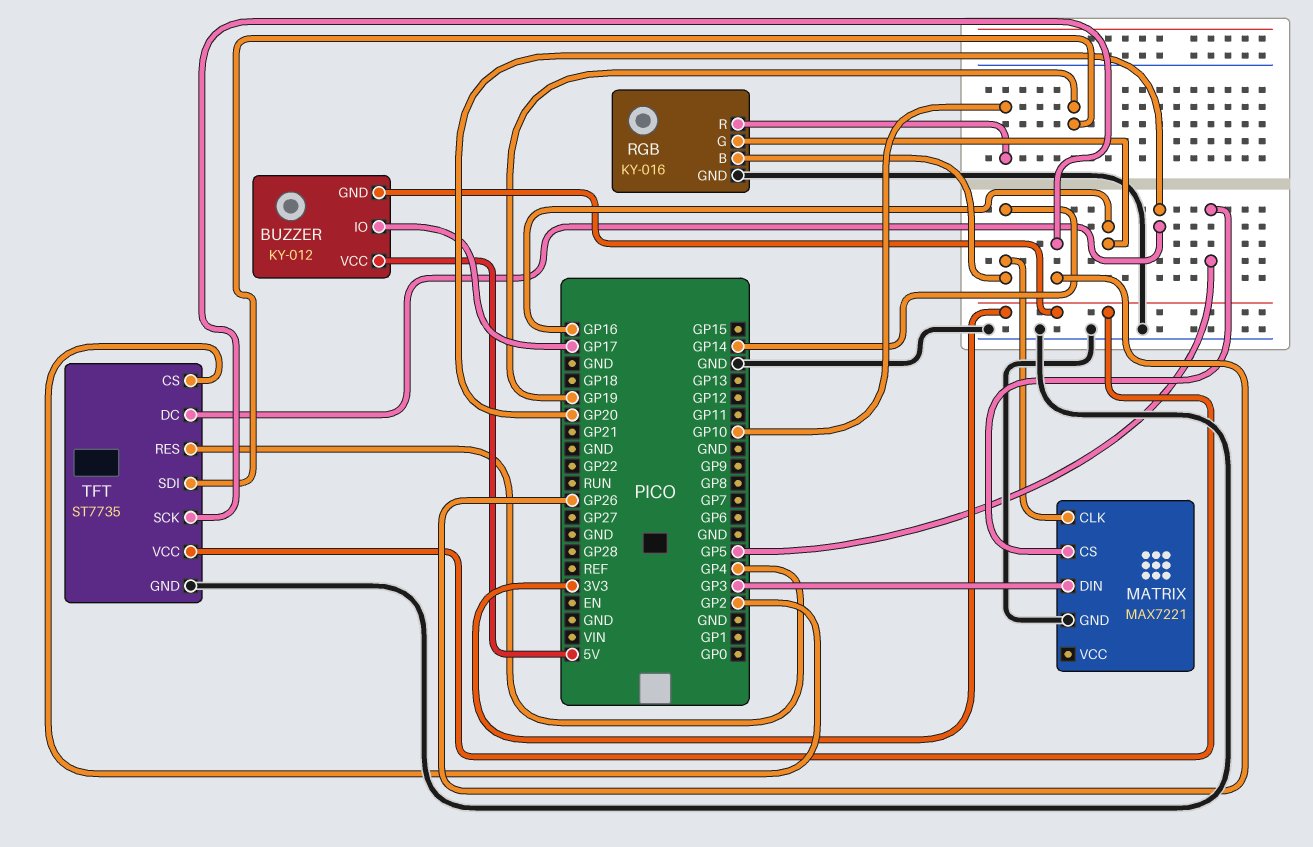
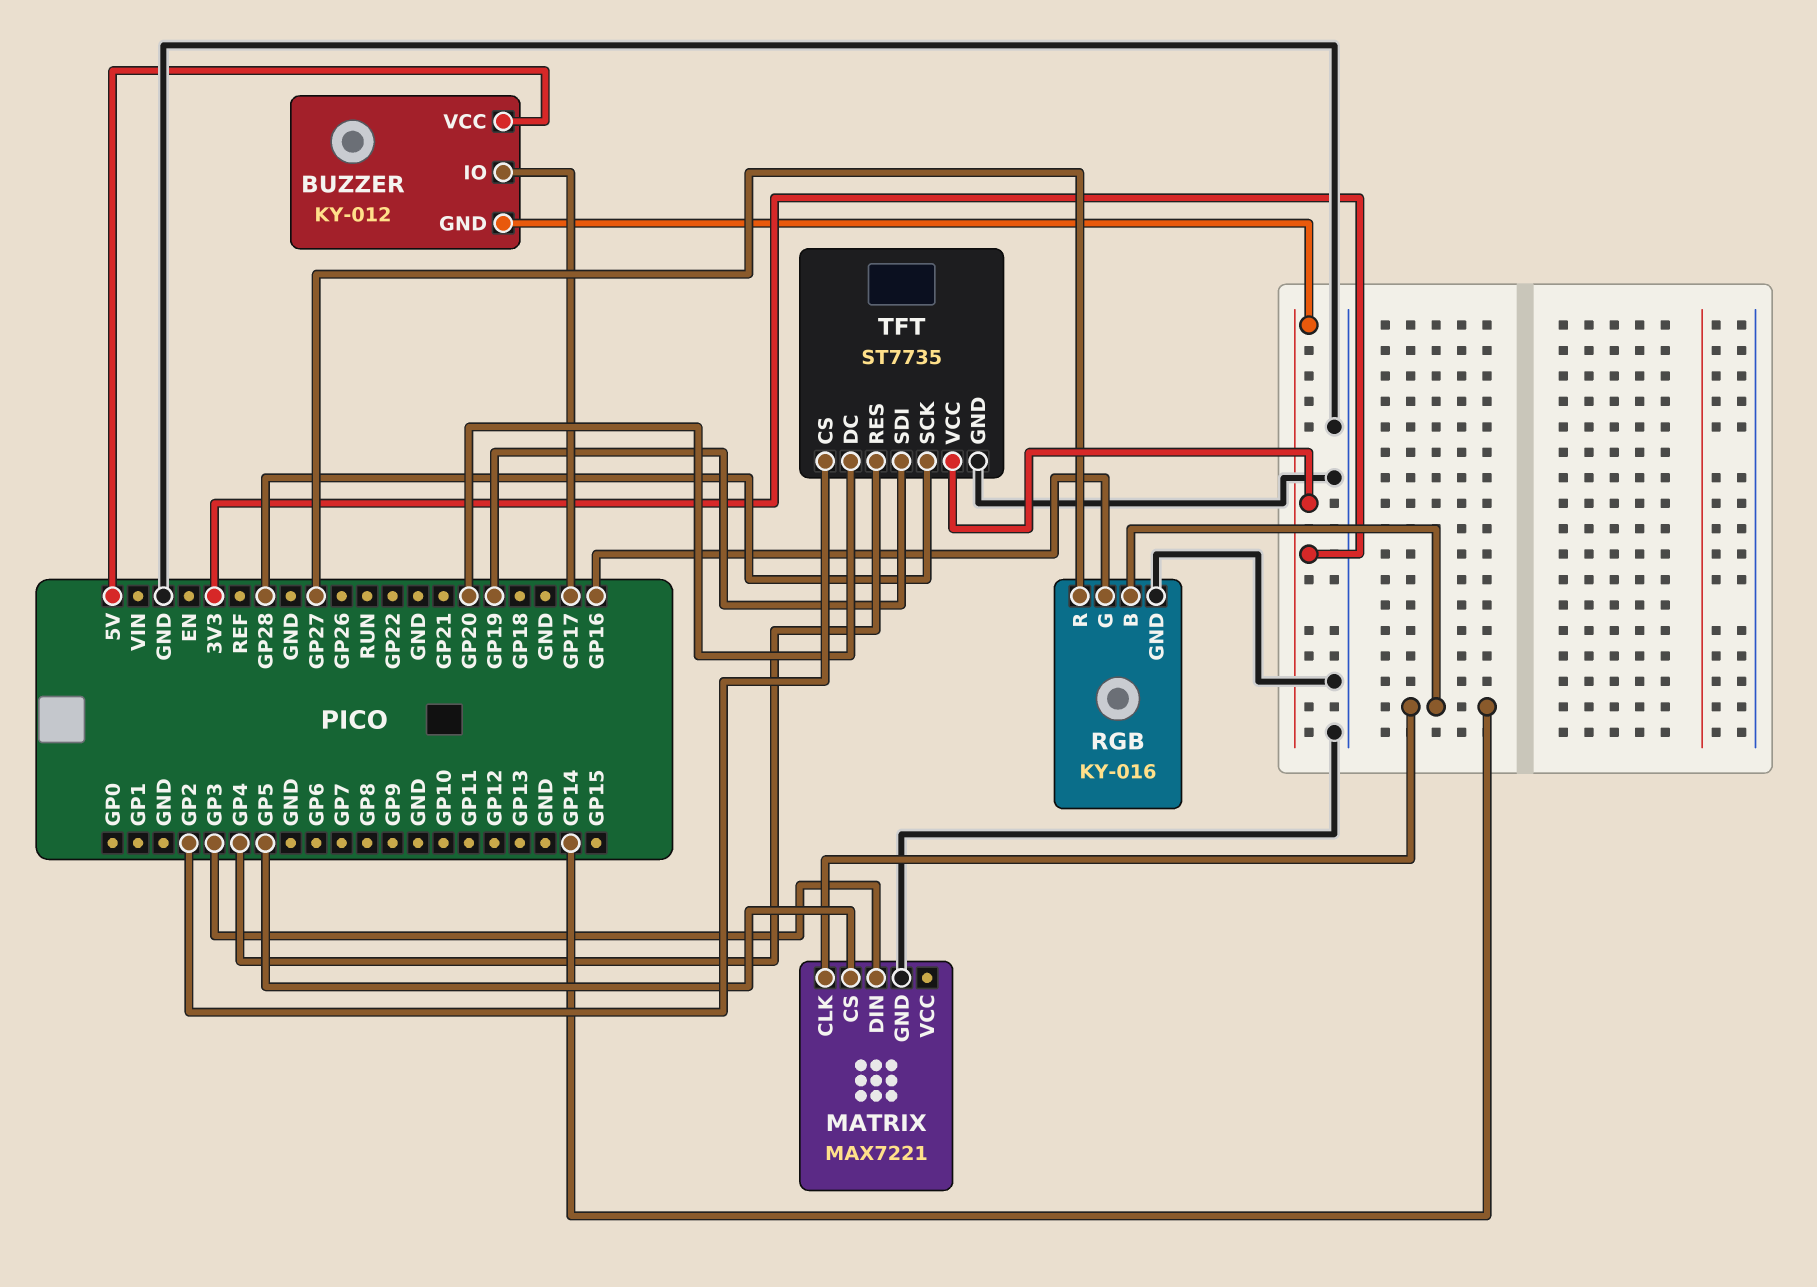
RGB pin R: GP10 -> GP27
TFT pin SCK: GP26 -> GP28

